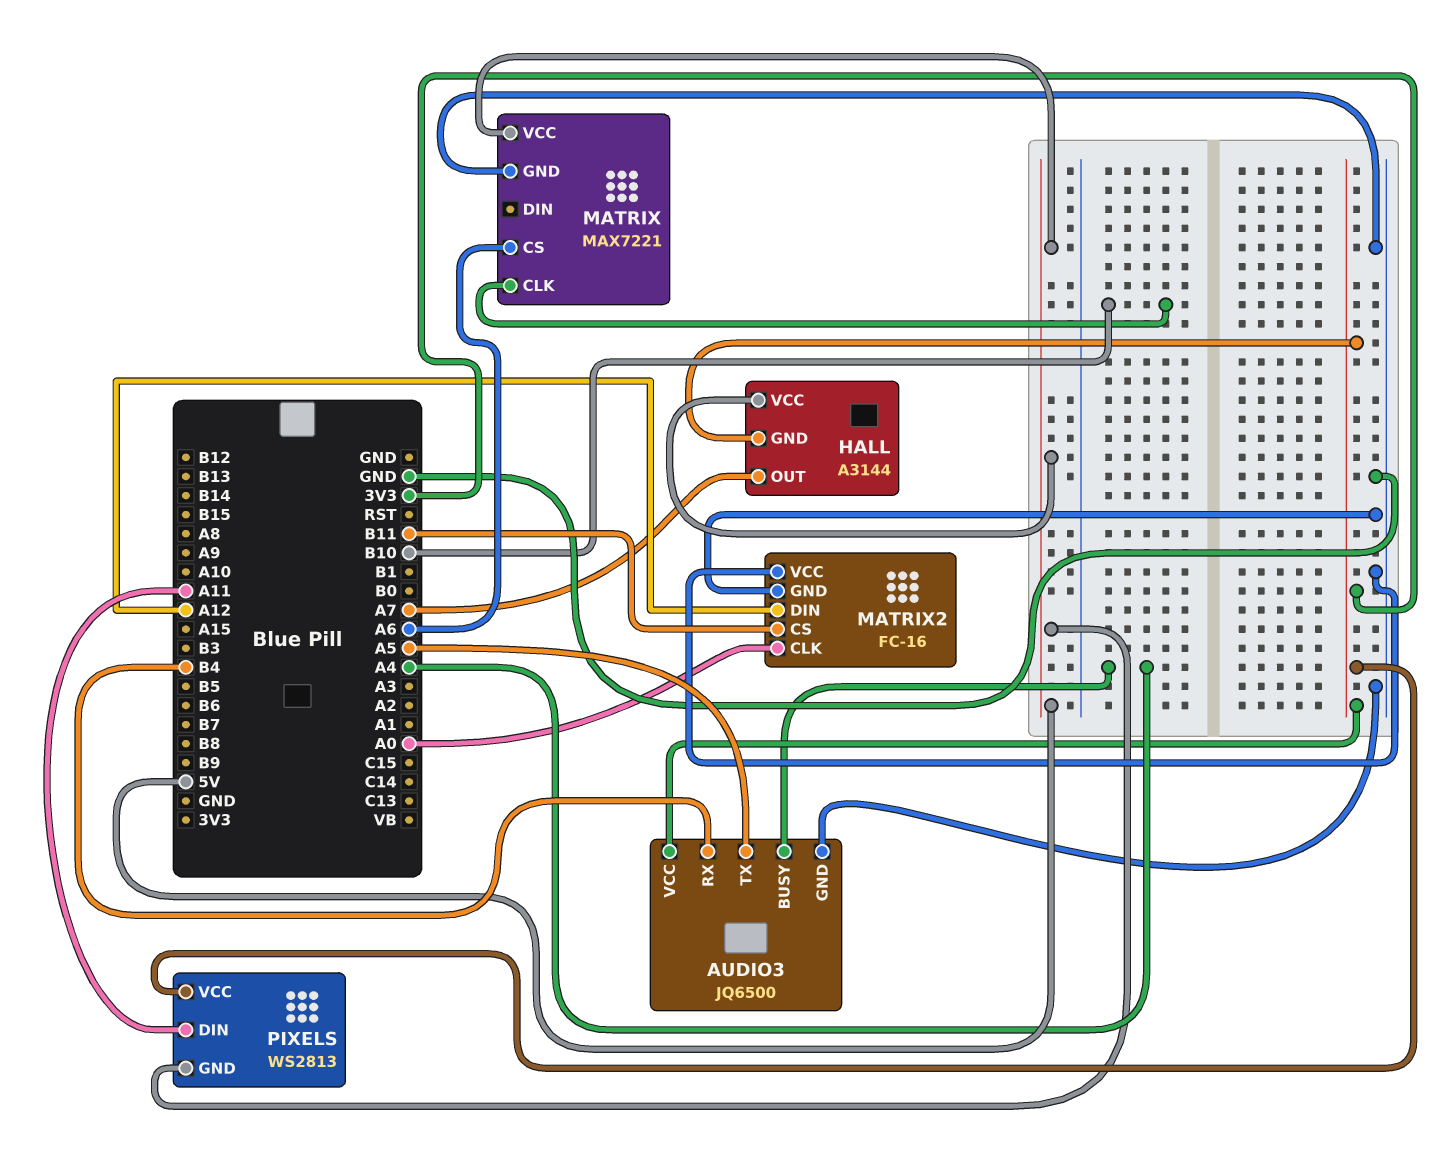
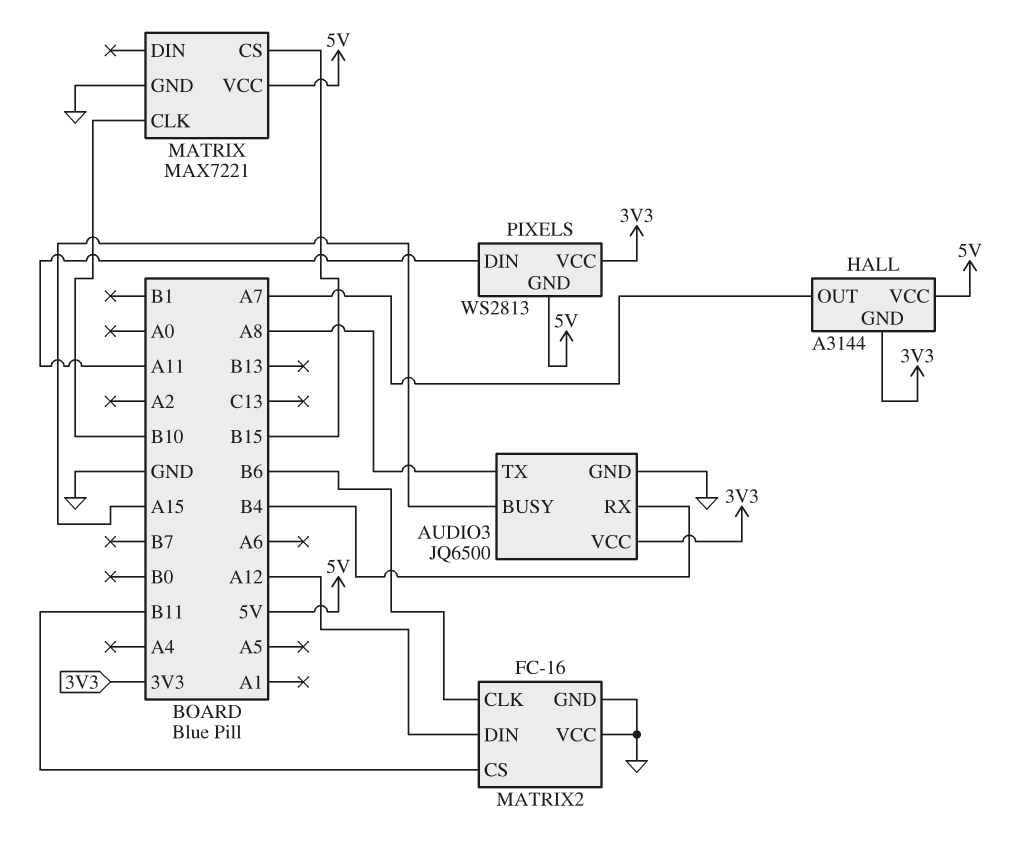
AUDIO3 pin BUSY: A4 -> A15
AUDIO3 pin TX: A5 -> A8
MATRIX pin CS: A6 -> B15
MATRIX2 pin CLK: A0 -> B6

